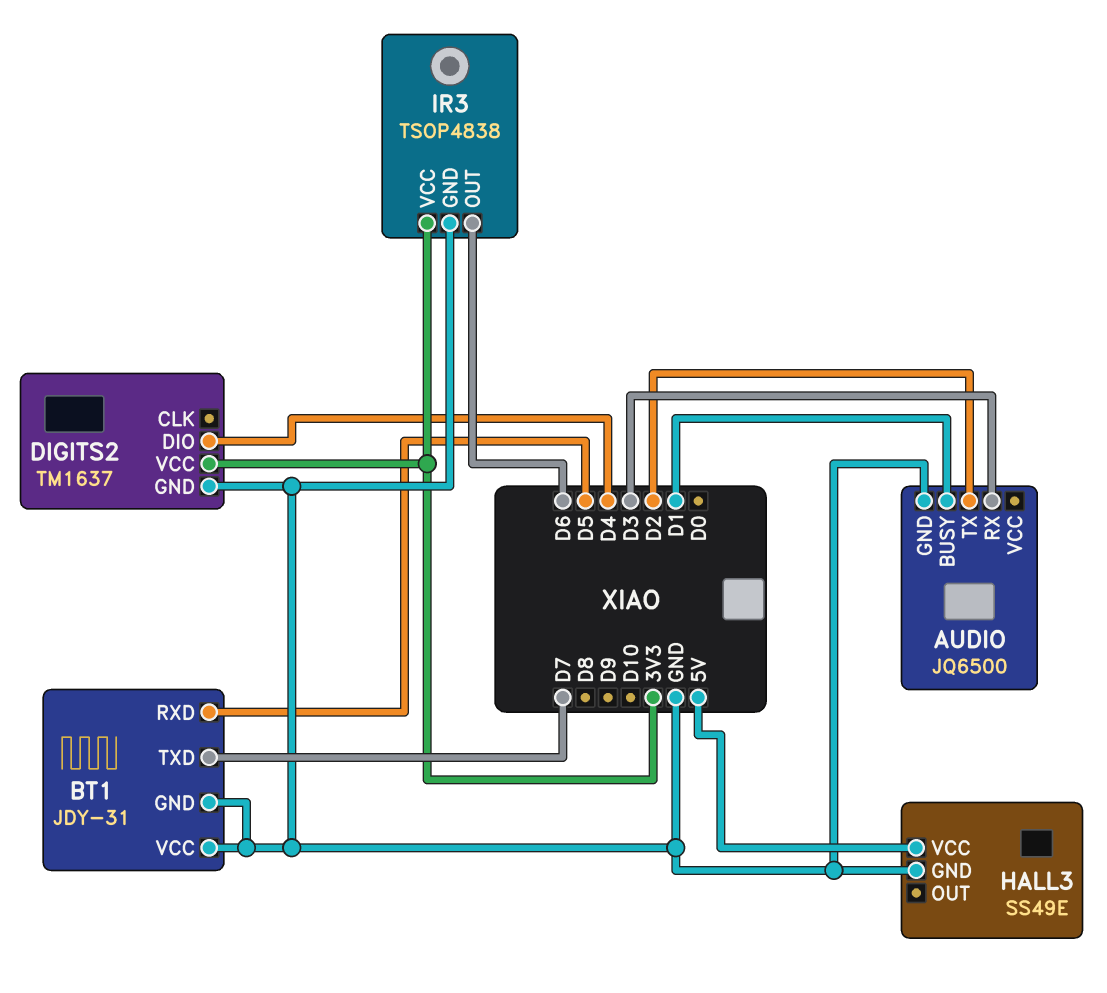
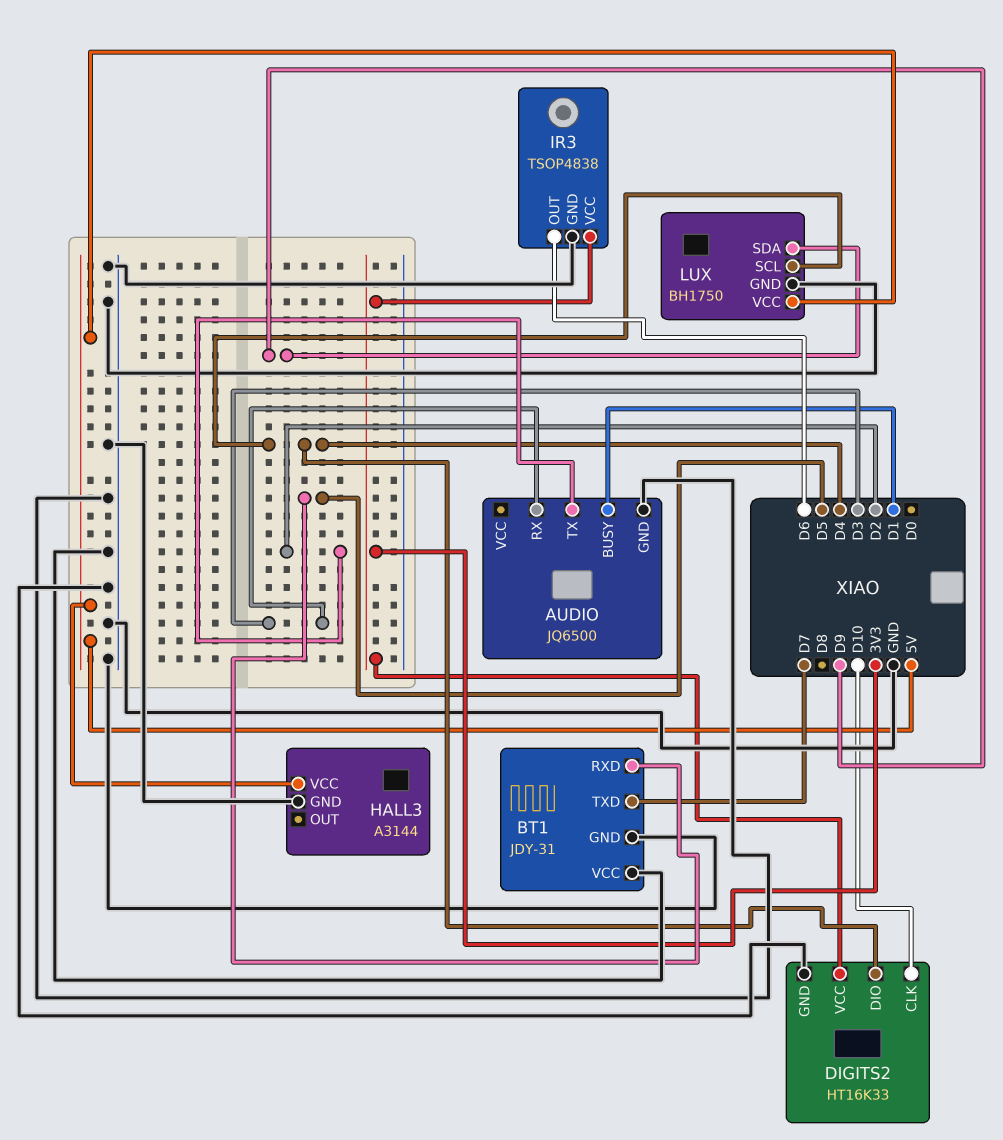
DIGITS2: TM1637 -> HT16K33
DIGITS2 pin CLK: none -> D10
HALL3: SS49E -> A3144
LUX: none -> BH1750
LUX pin GND: none -> GND
LUX pin SCL: none -> D4
LUX pin SDA: none -> D9
LUX pin VCC: none -> 5V

